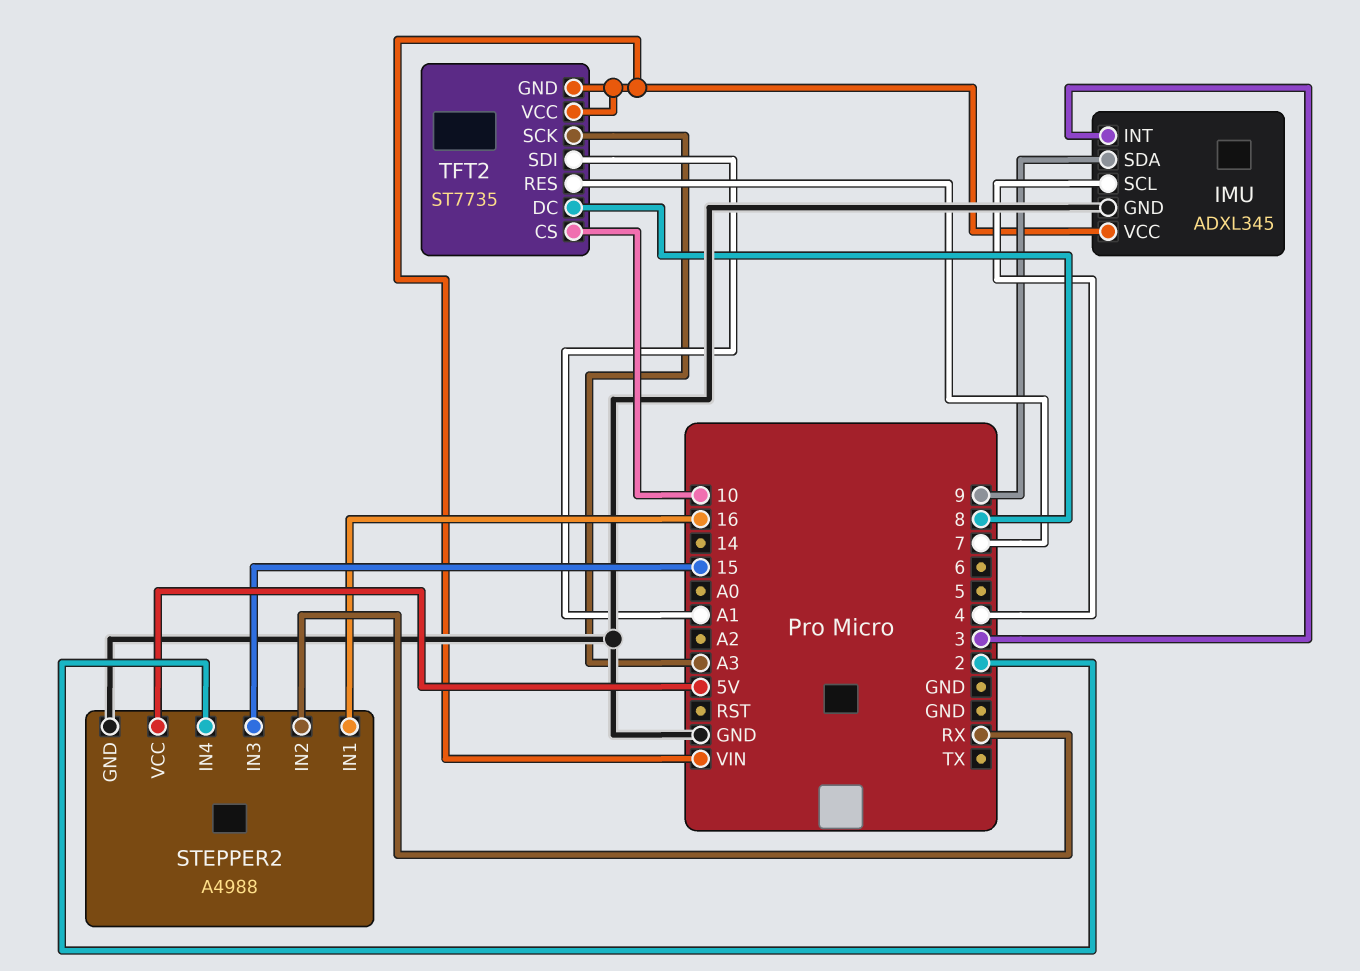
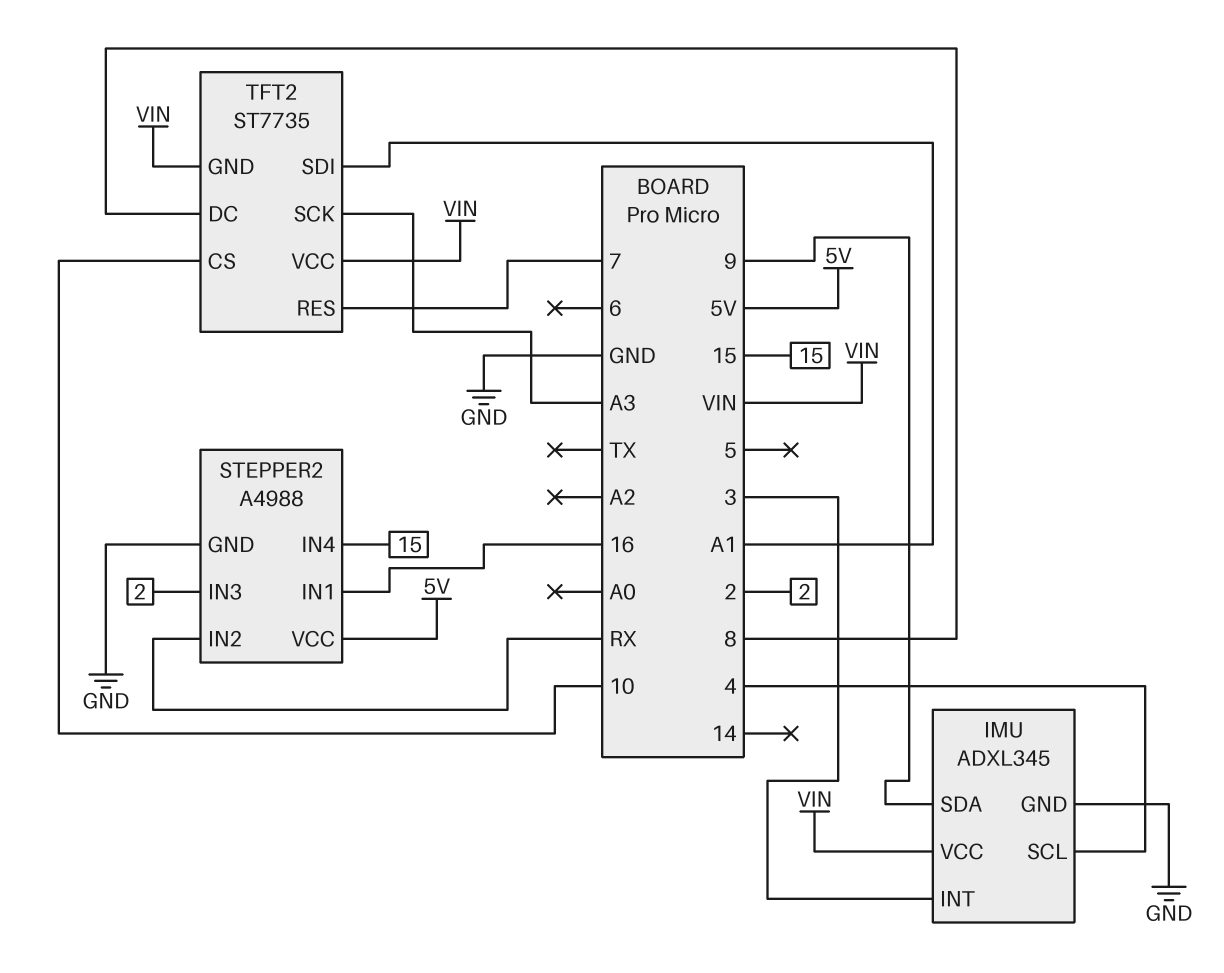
STEPPER2 pin IN3: 15 -> 2
STEPPER2 pin IN4: 2 -> 15

